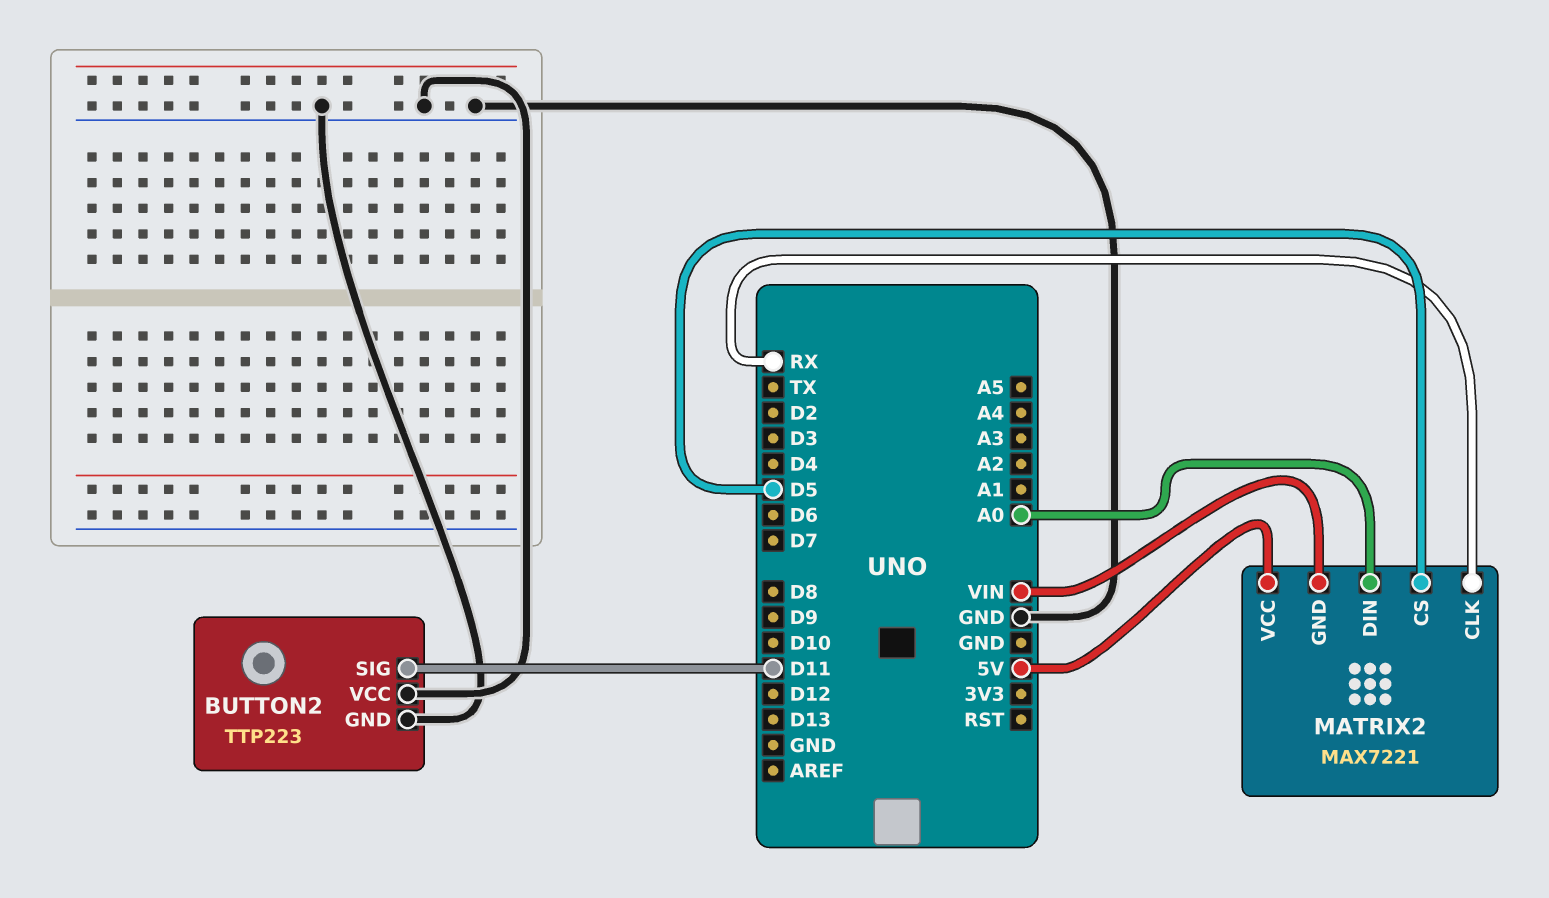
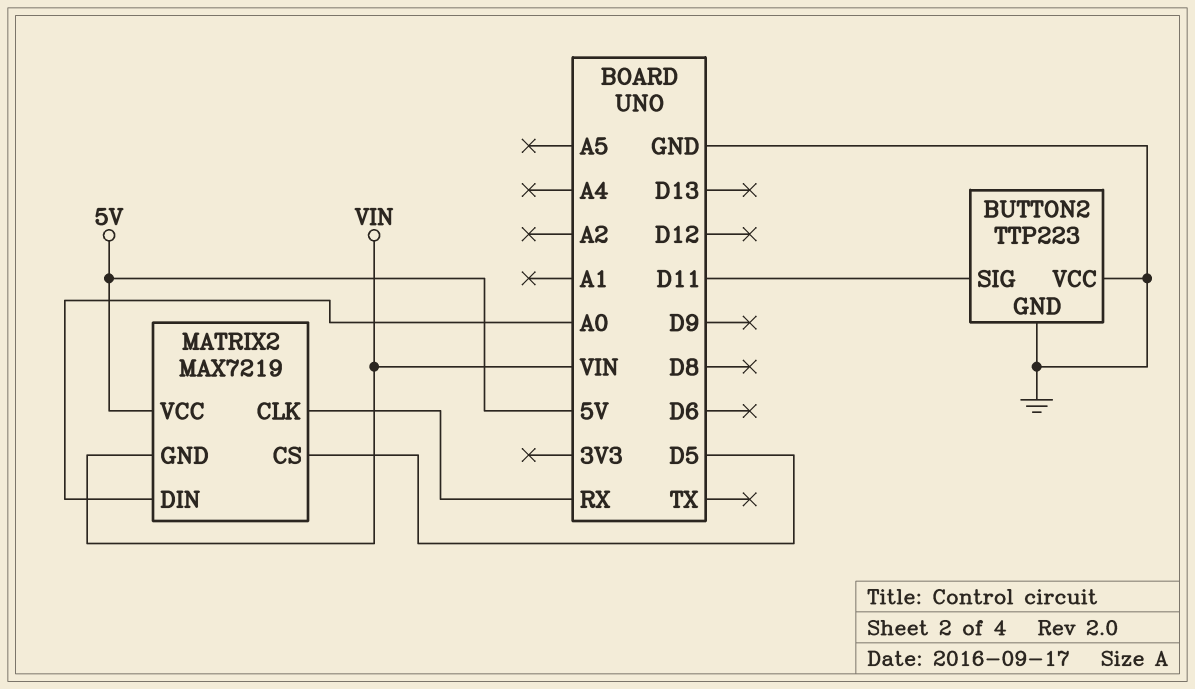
MATRIX2: MAX7221 -> MAX7219

